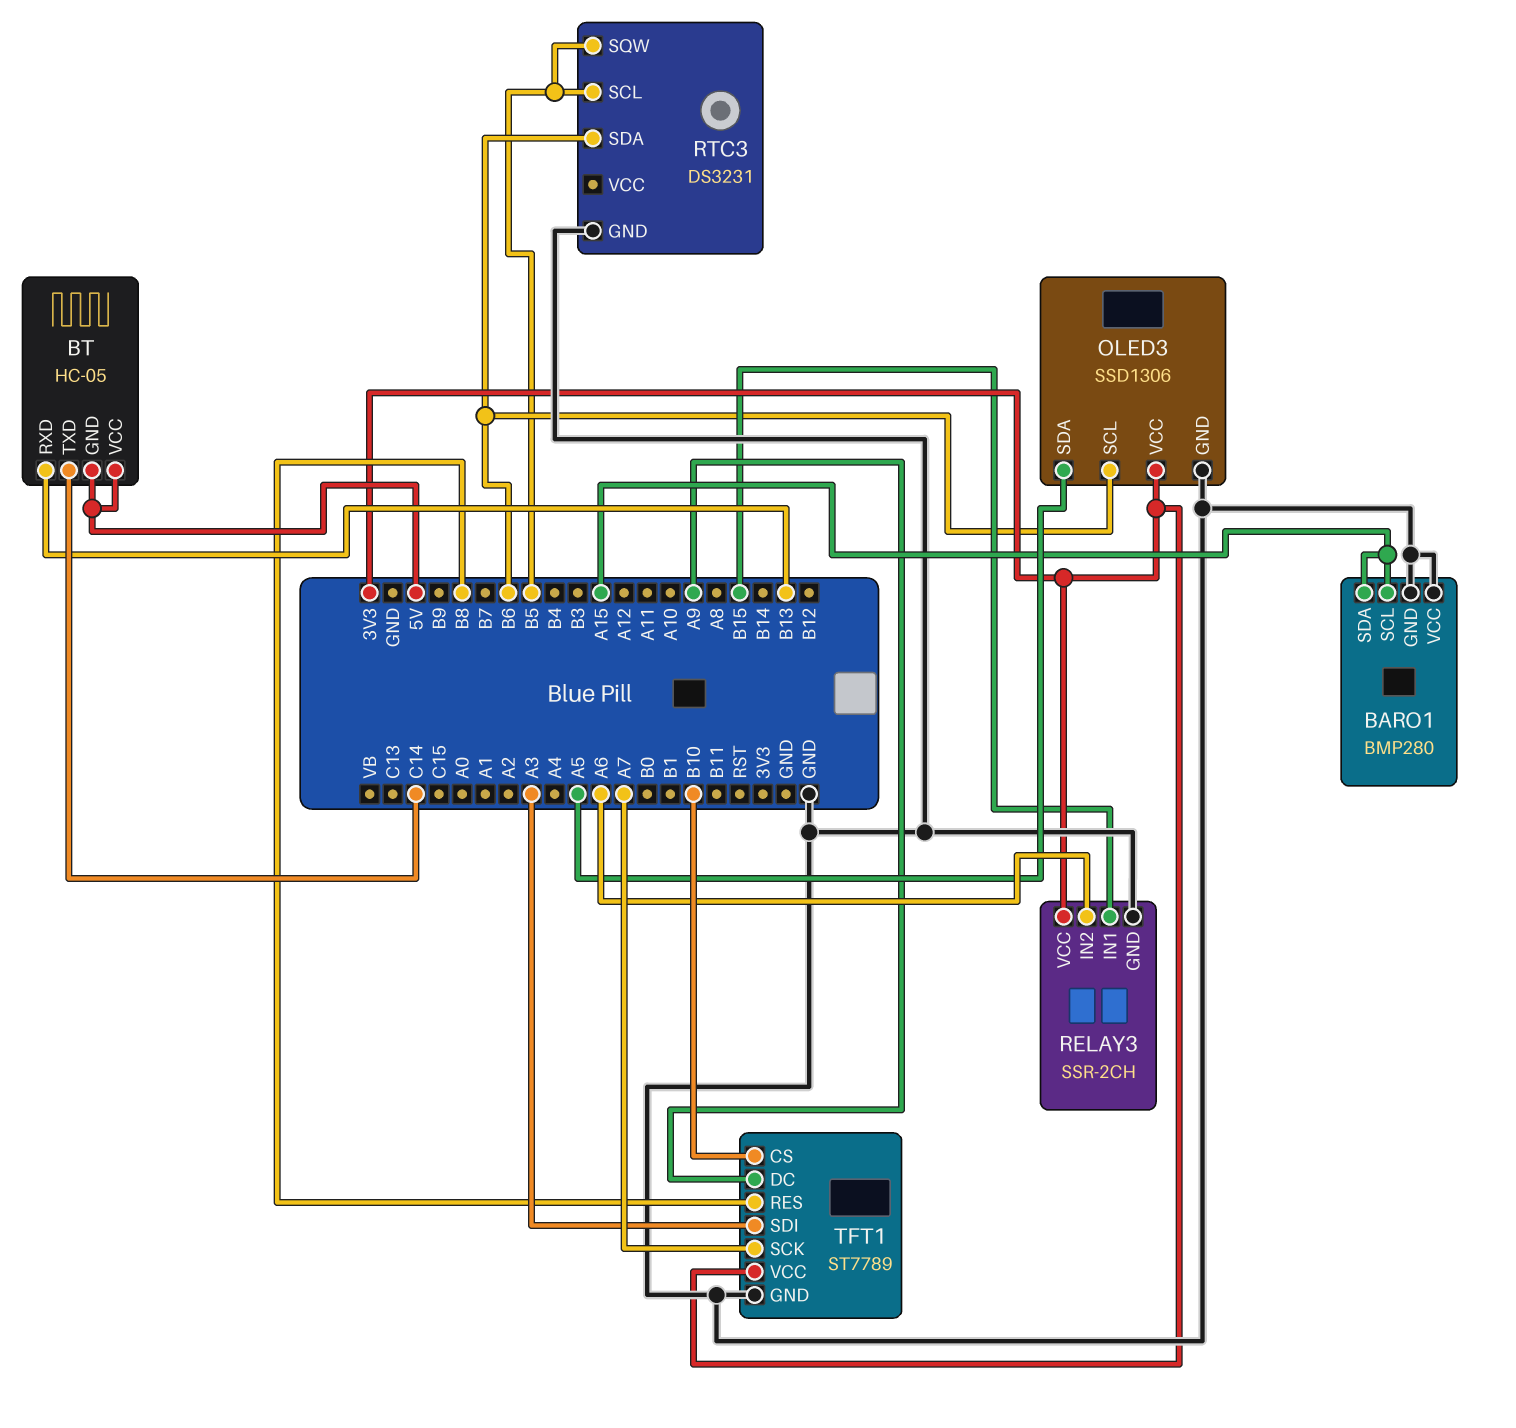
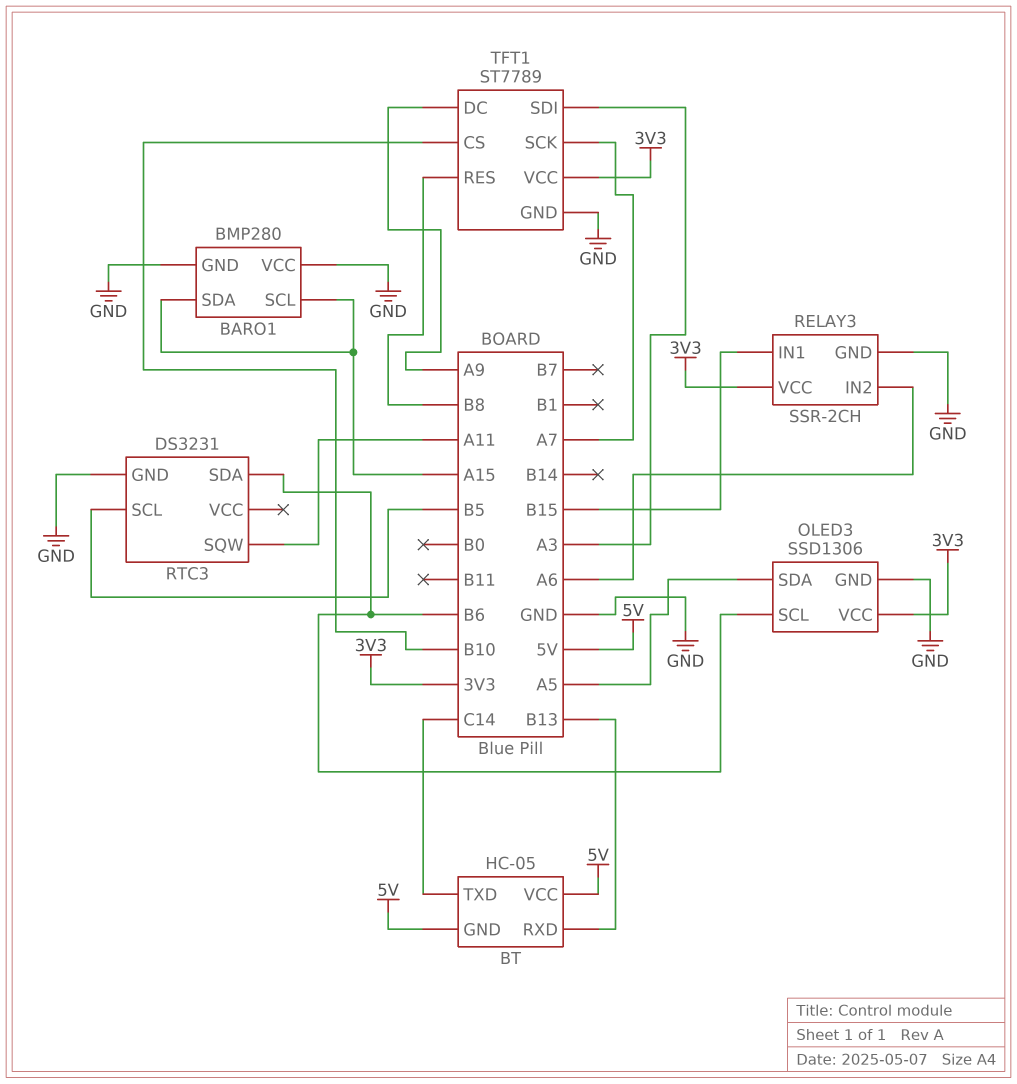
RTC3 pin SQW: B5 -> A11

